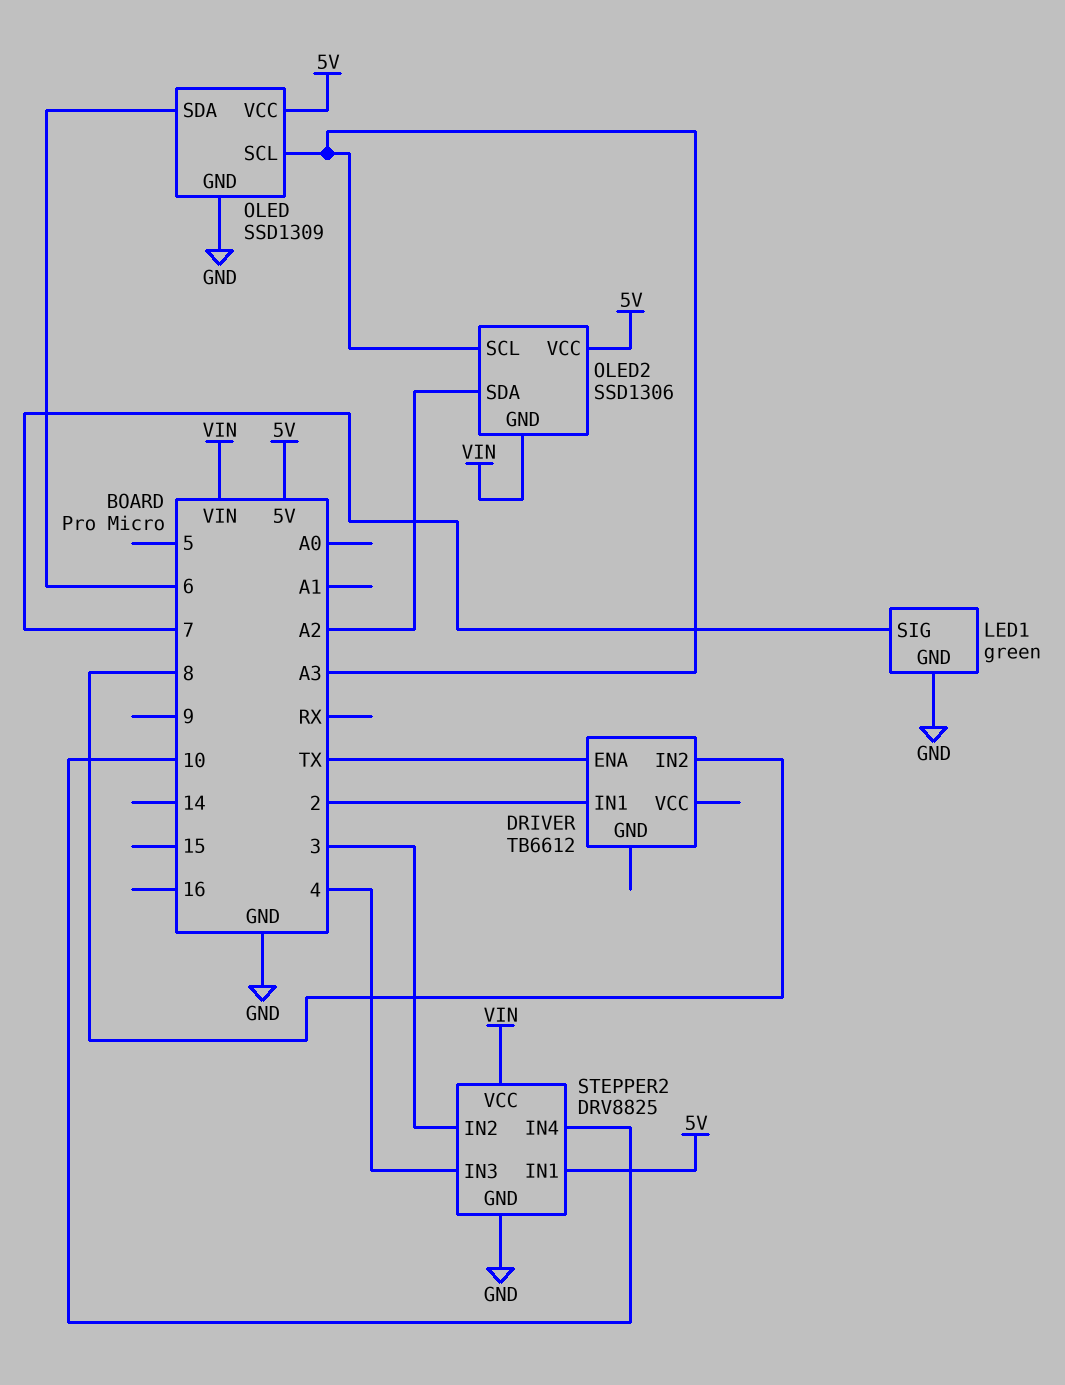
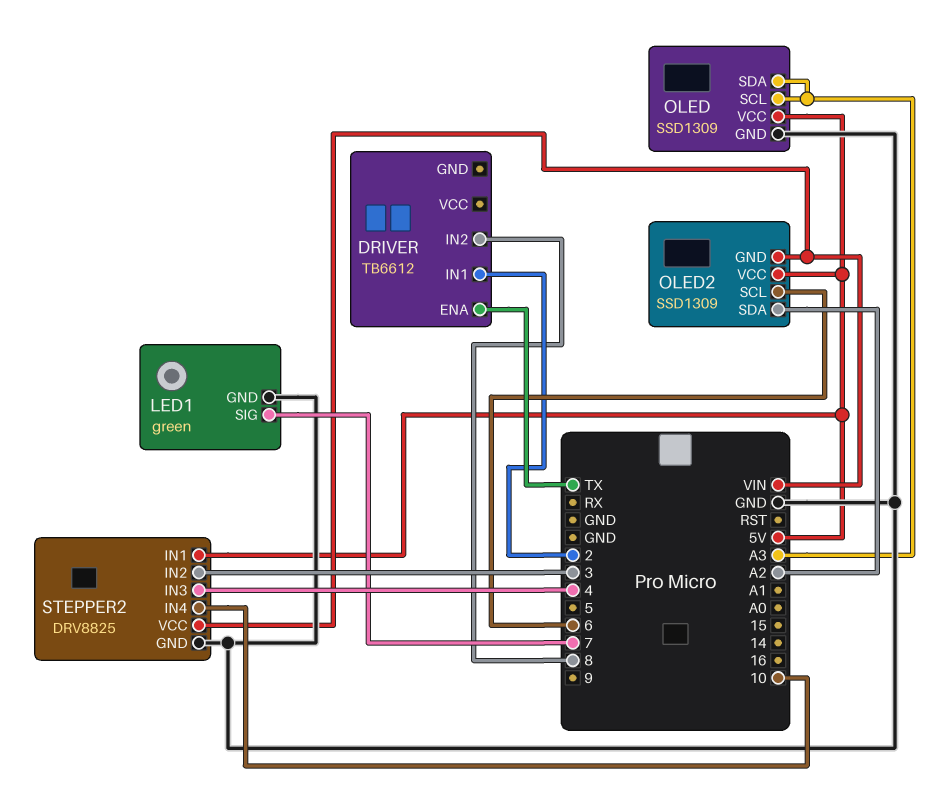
OLED pin SDA: 6 -> A3
OLED2: SSD1306 -> SSD1309
OLED2 pin SCL: A3 -> 6

